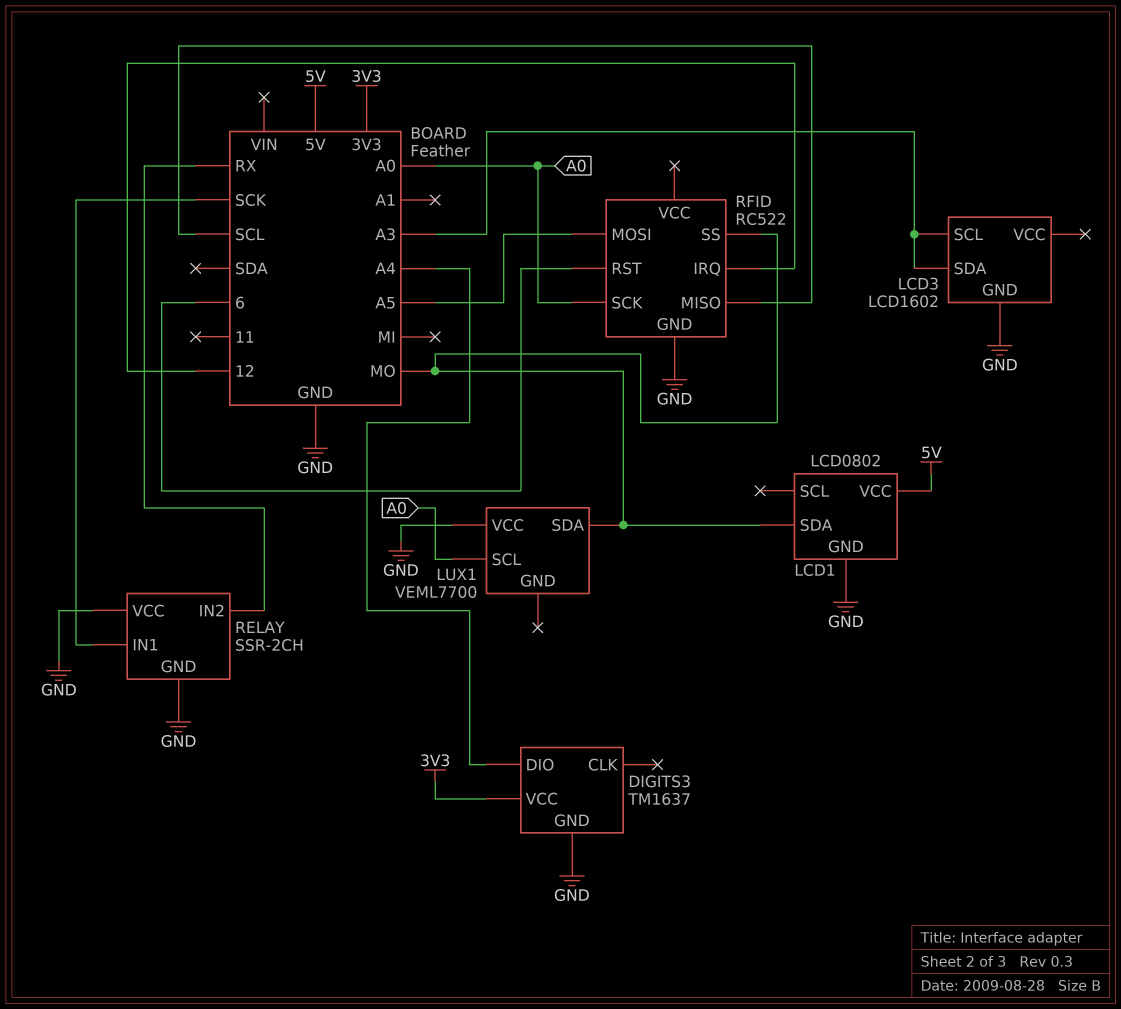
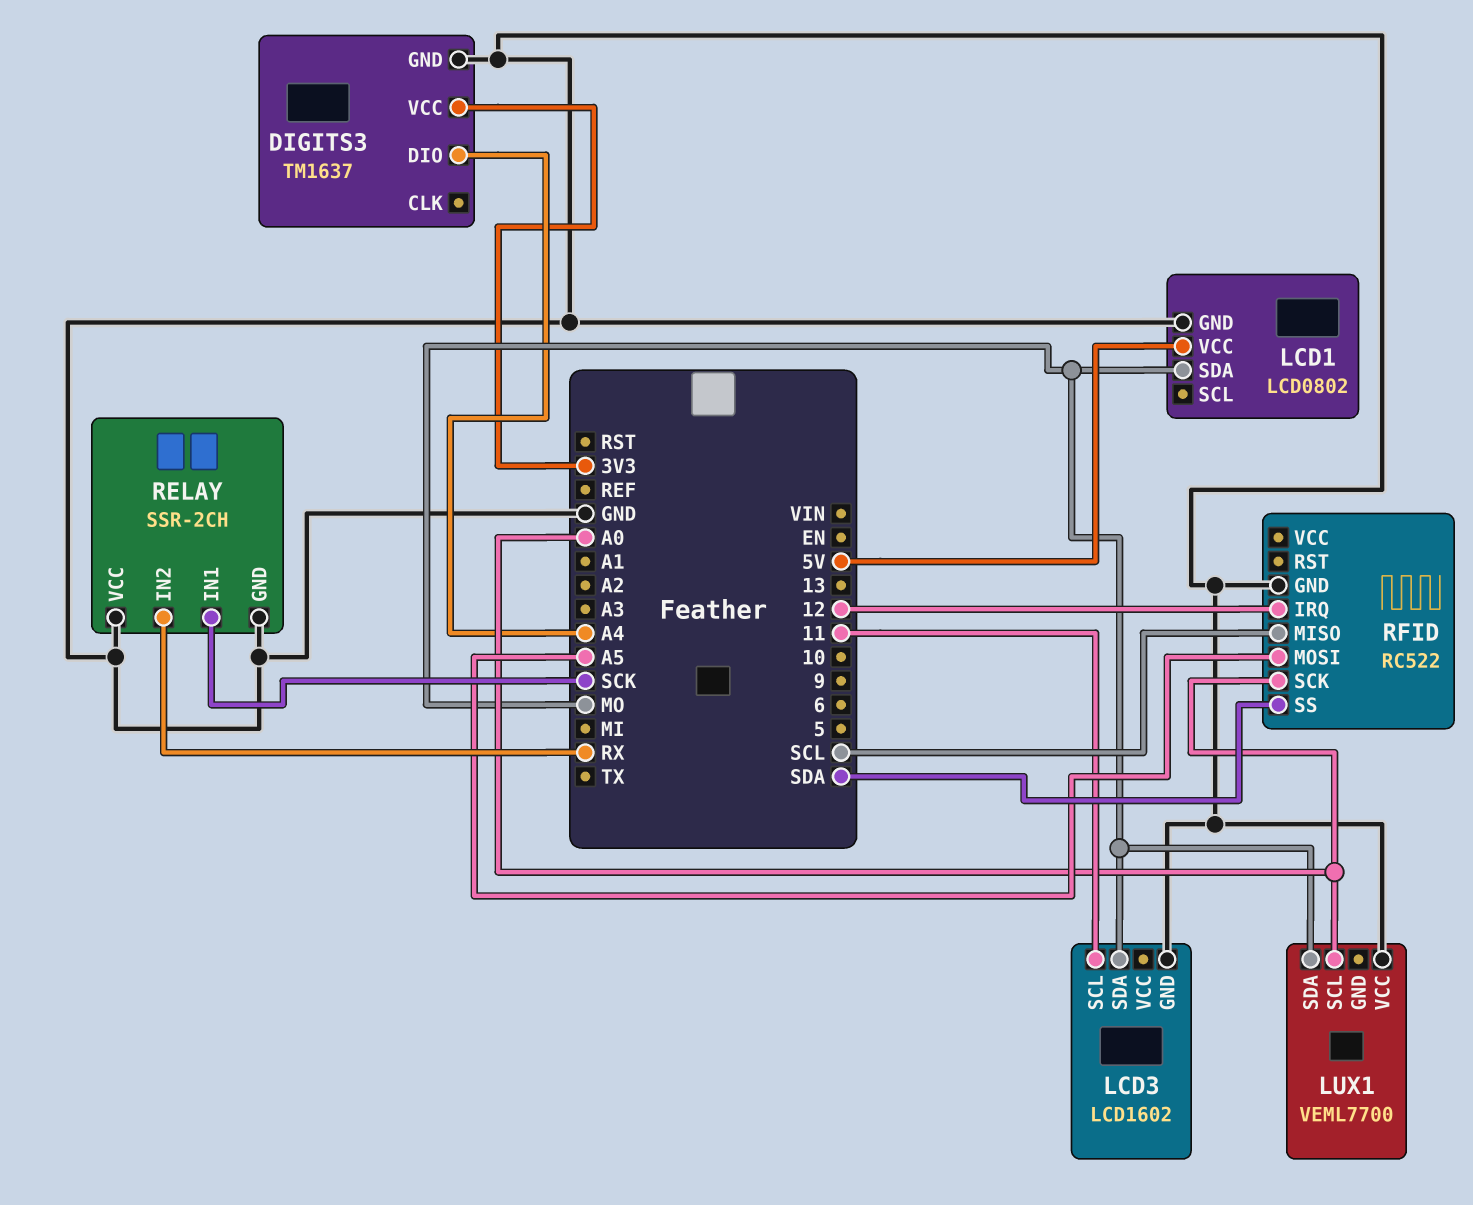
LCD3 pin SCL: A3 -> 11
LCD3 pin SDA: A3 -> MO
RFID pin RST: 6 -> none
RFID pin SS: MO -> SDA

